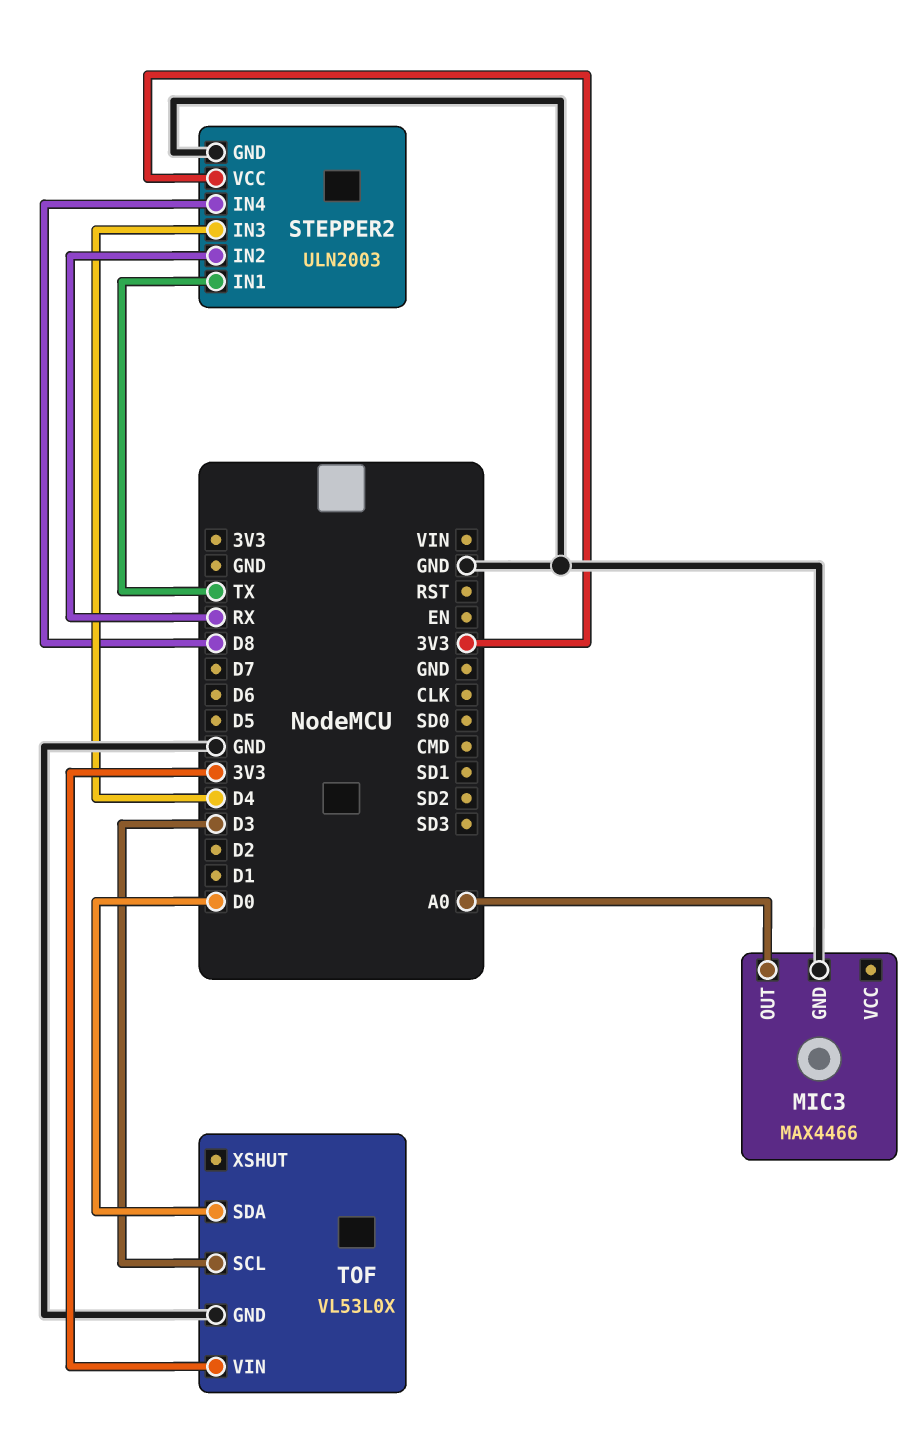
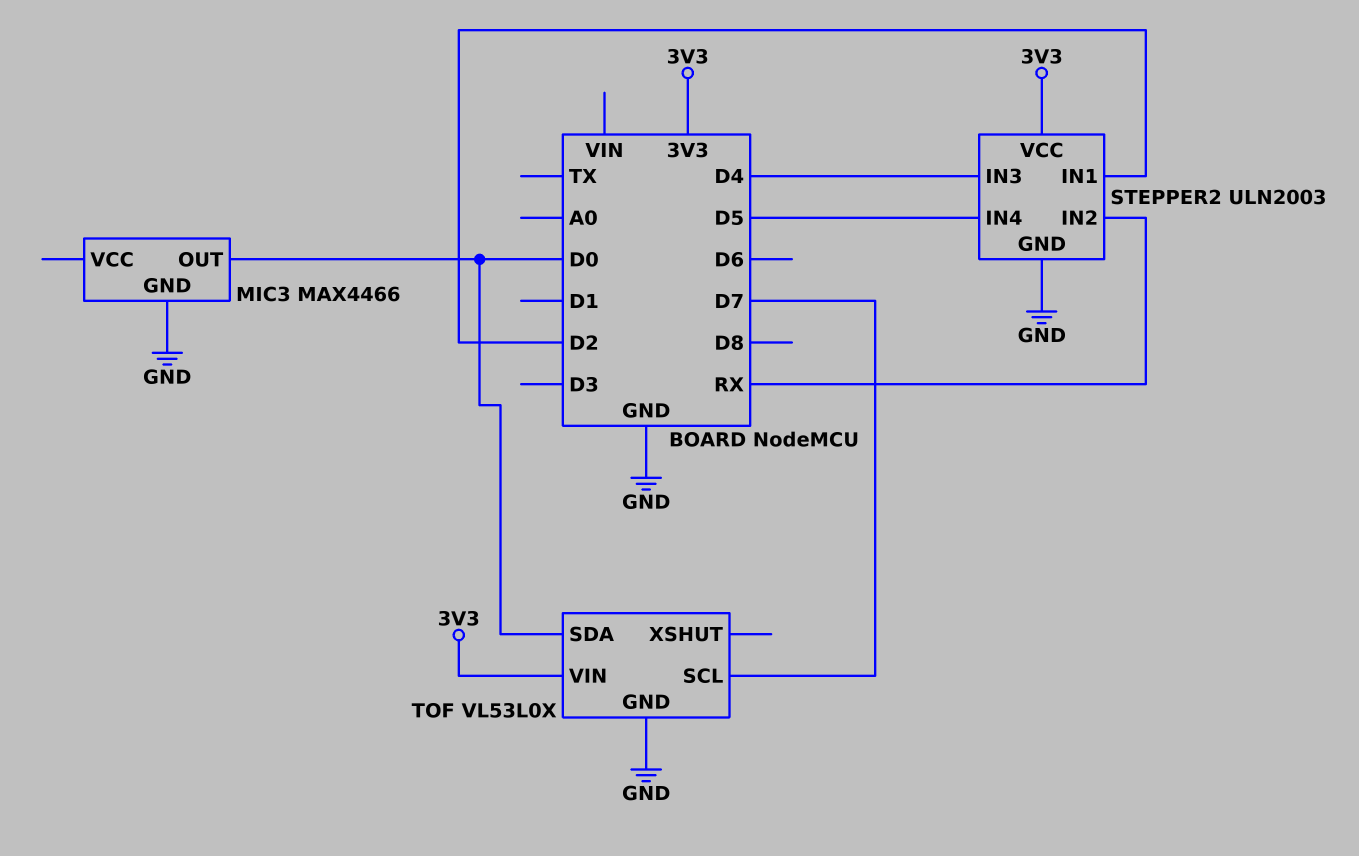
MIC3 pin OUT: A0 -> D0
STEPPER2 pin IN1: TX -> D2
STEPPER2 pin IN4: D8 -> D5
TOF pin SCL: D3 -> D7

